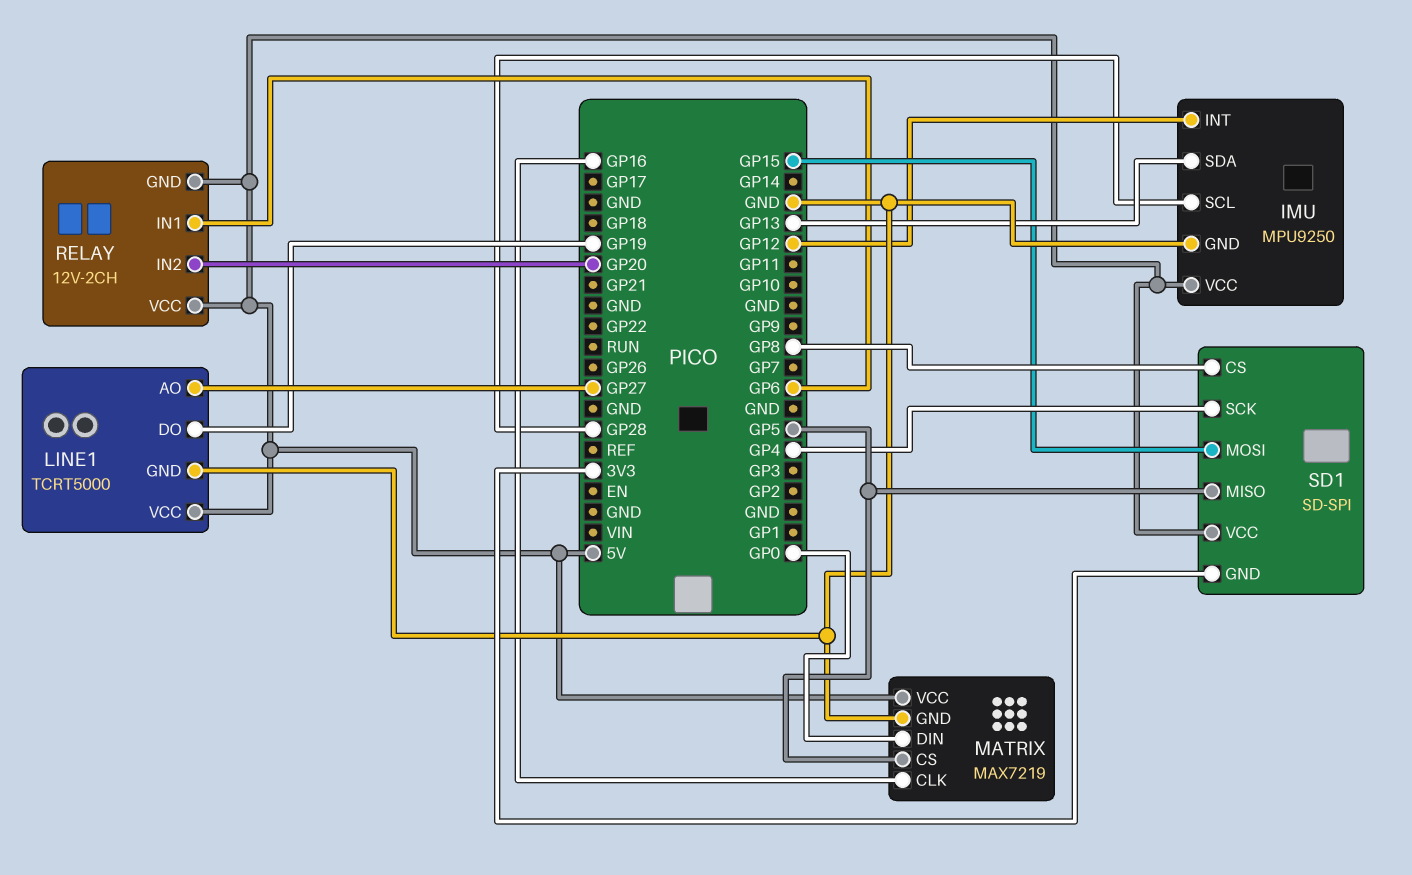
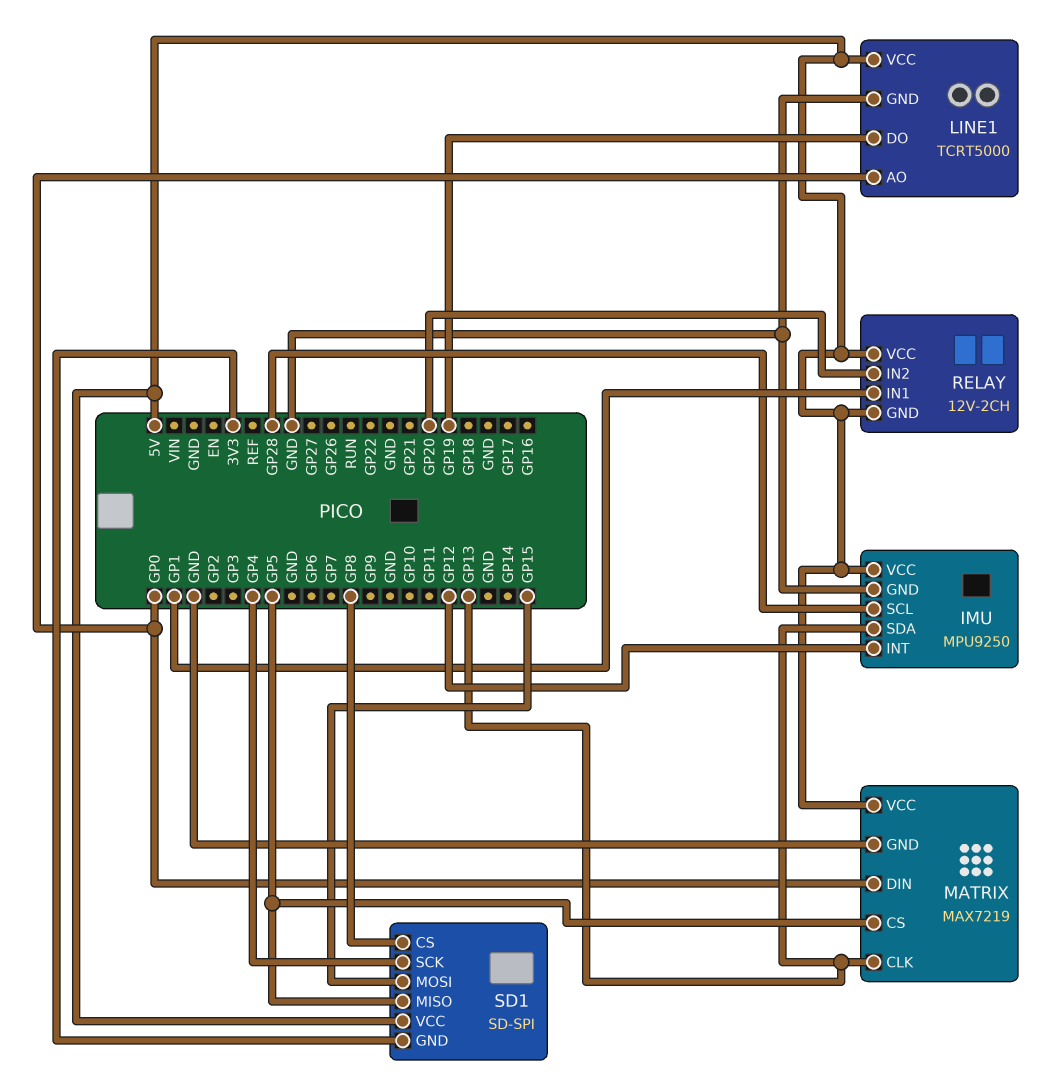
LINE1 pin AO: GP27 -> GP0
MATRIX pin CLK: GP16 -> GP13
RELAY pin IN1: GP6 -> GP1

